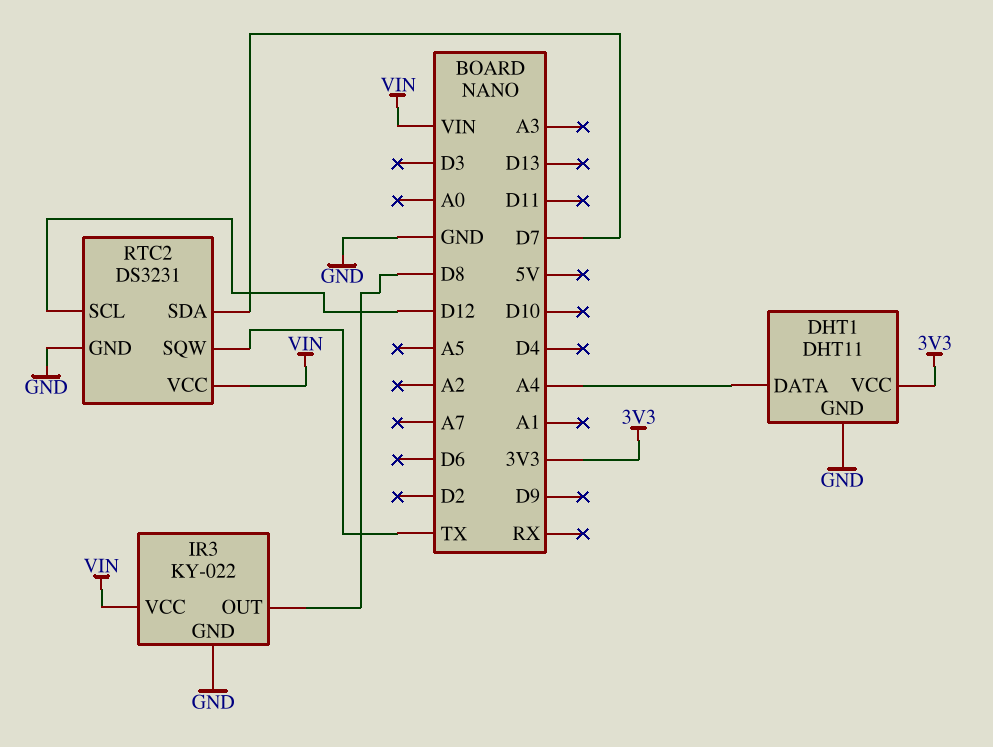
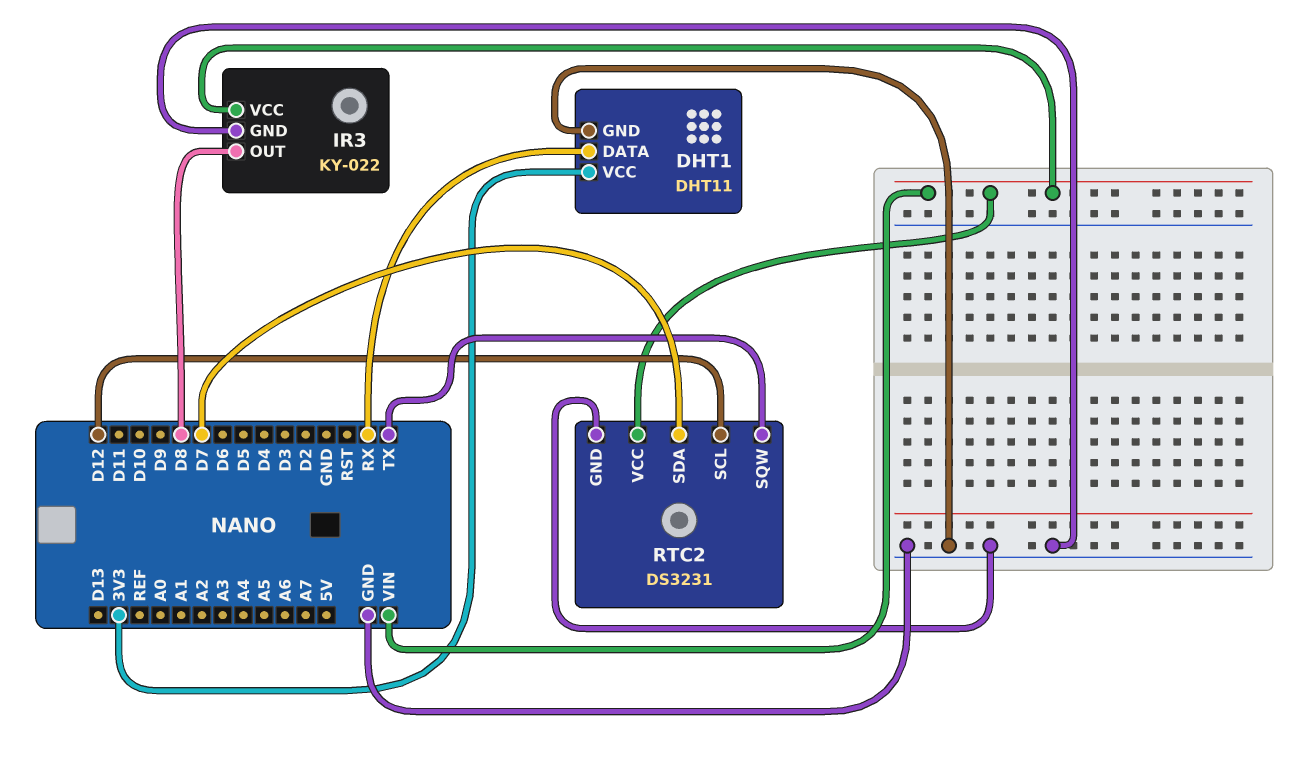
DHT1 pin DATA: A4 -> RX

